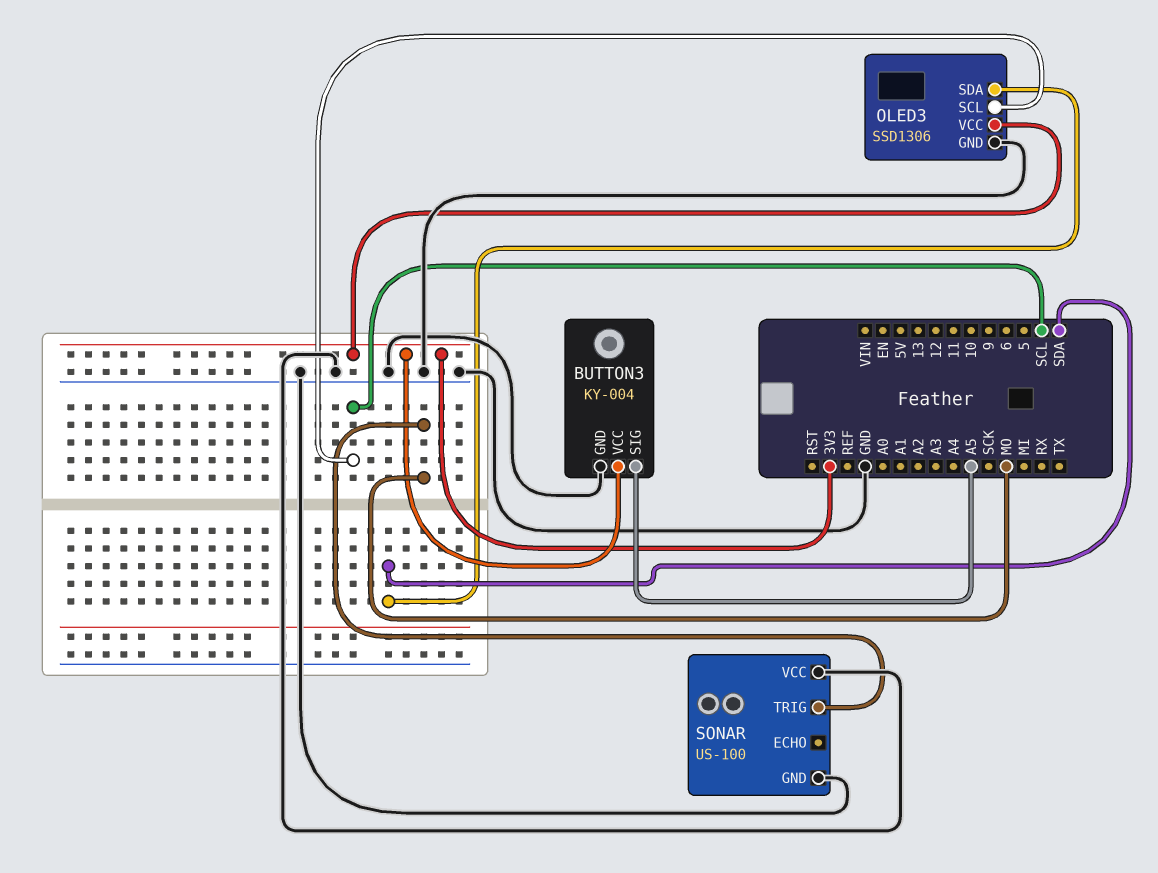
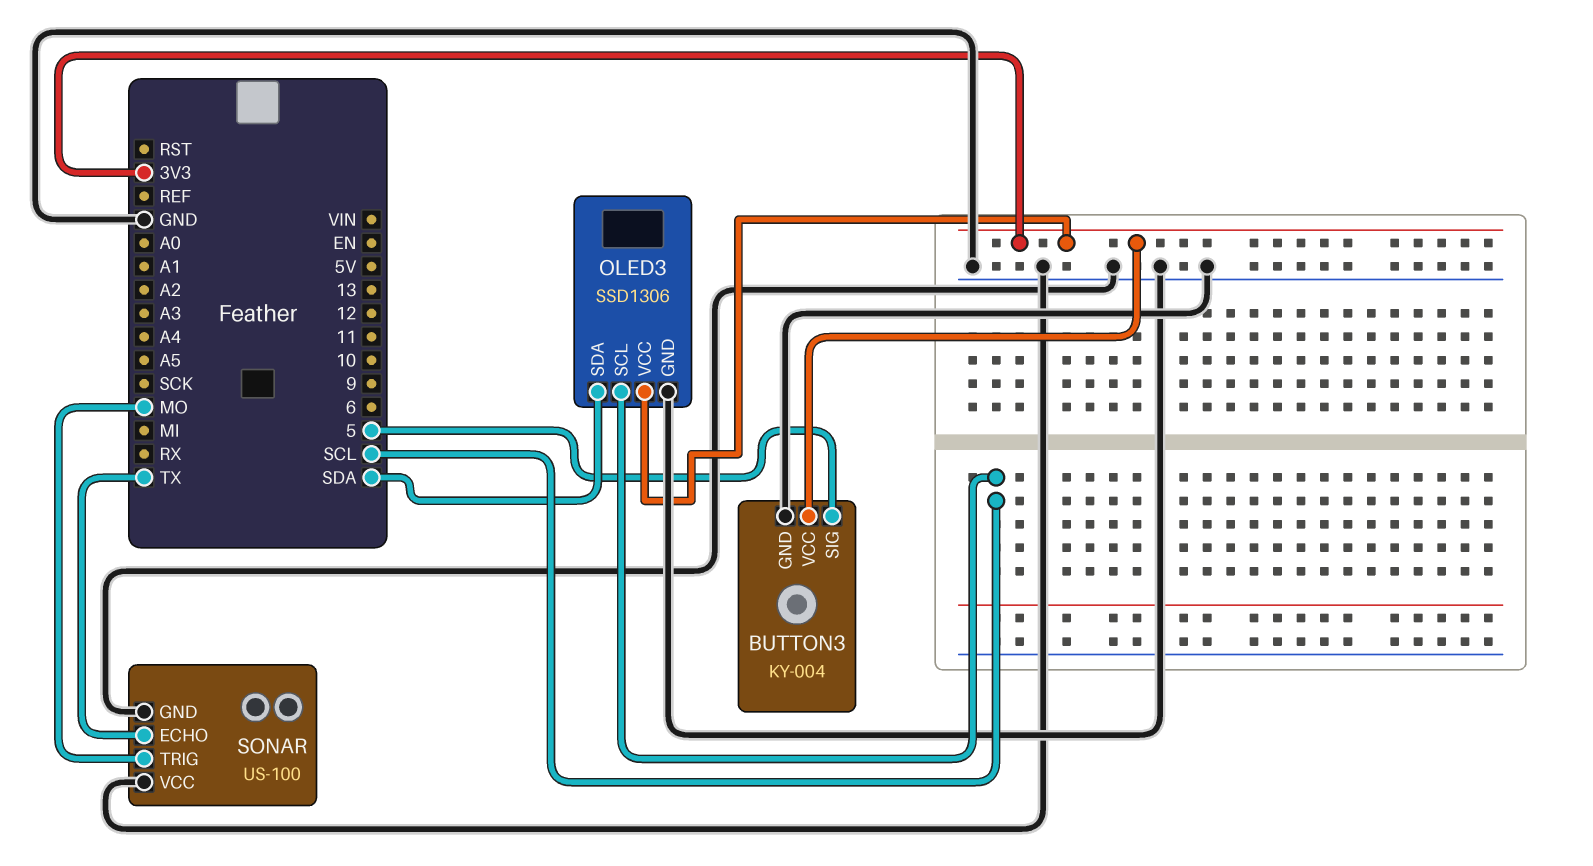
BUTTON3 pin SIG: A5 -> 5
SONAR pin ECHO: none -> TX

